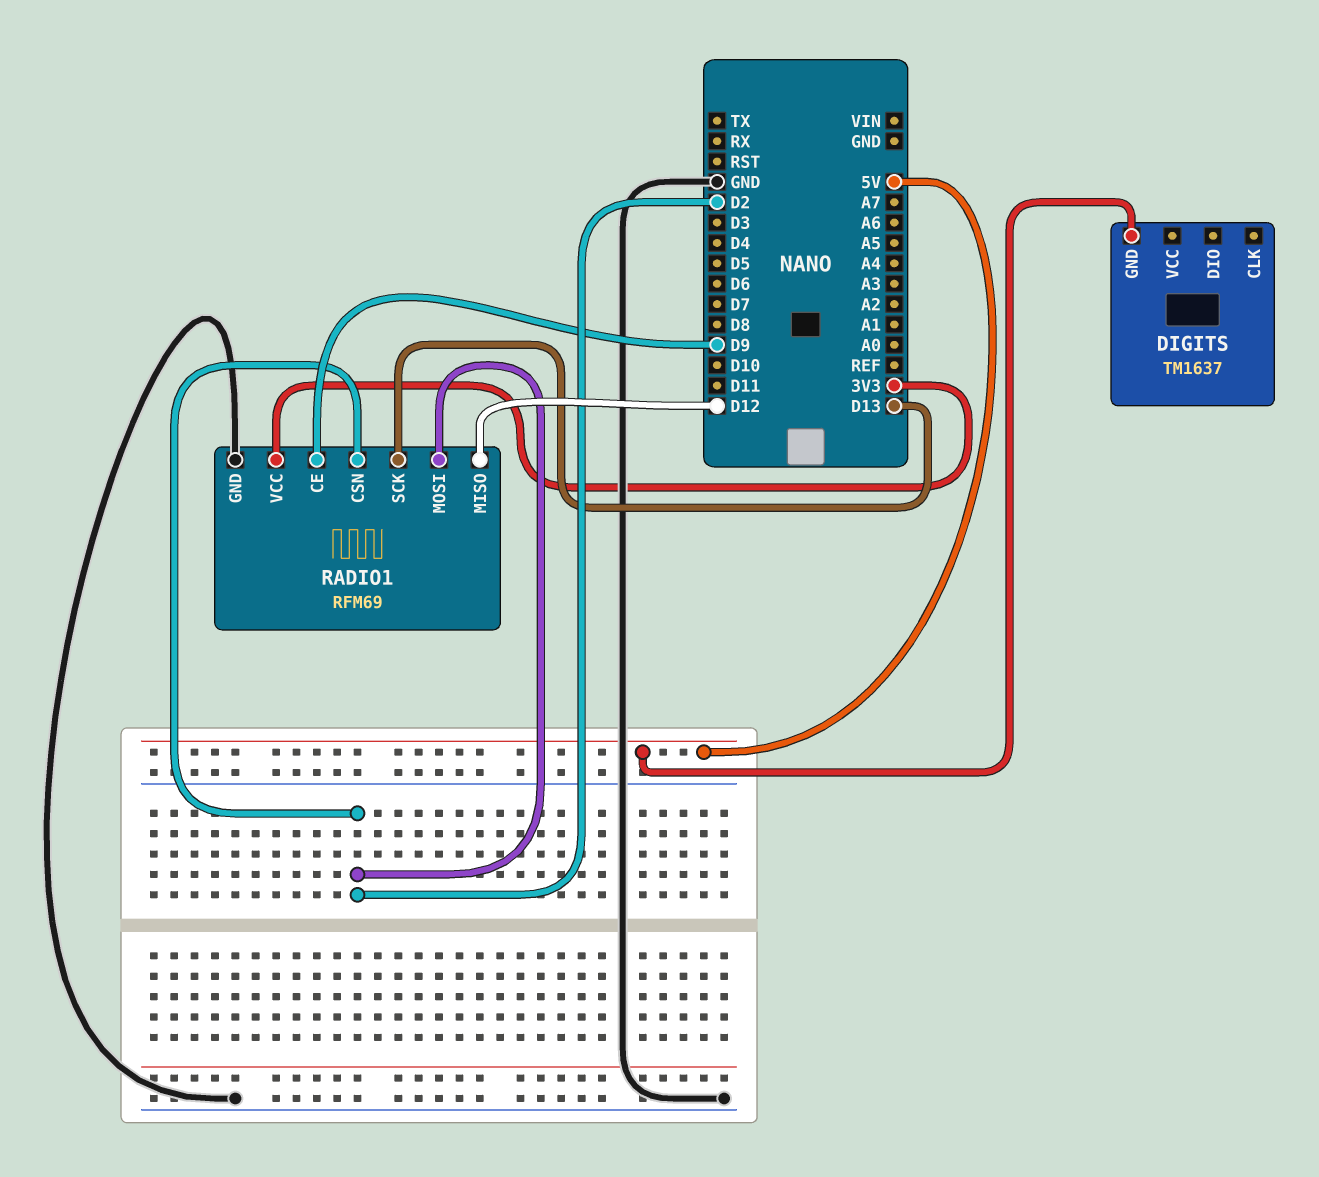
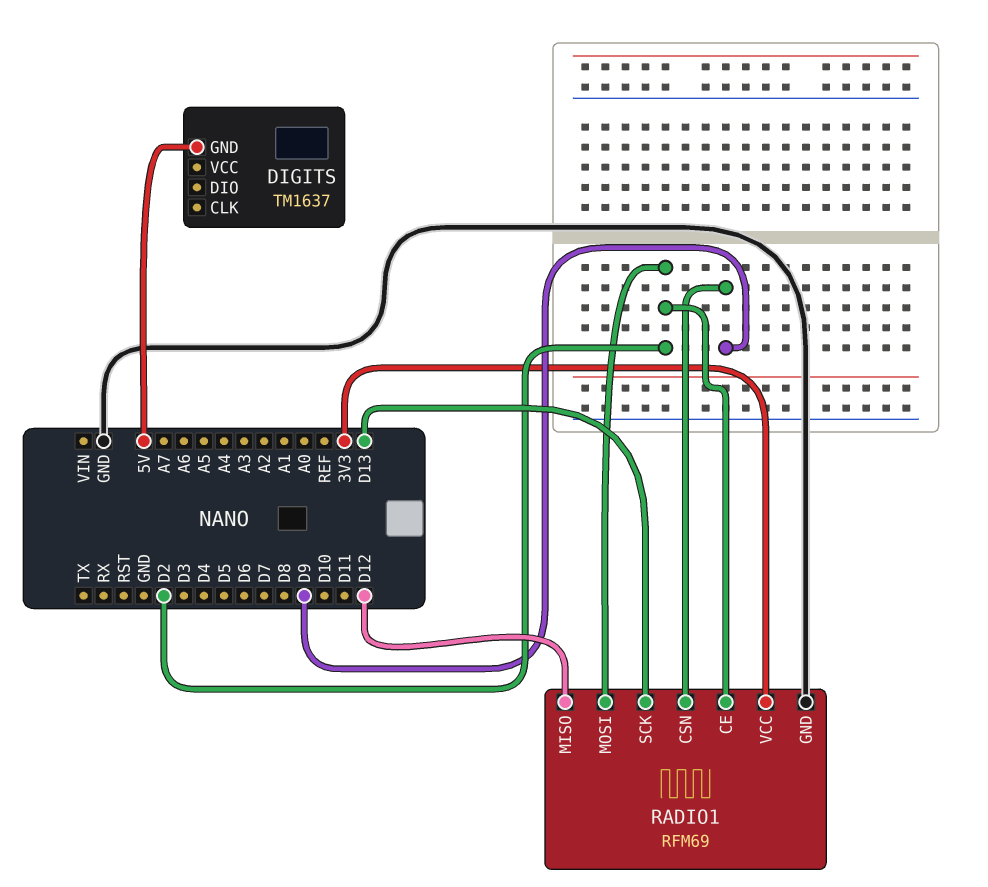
RADIO1 pin CE: D9 -> D2
RADIO1 pin CSN: D2 -> D9

